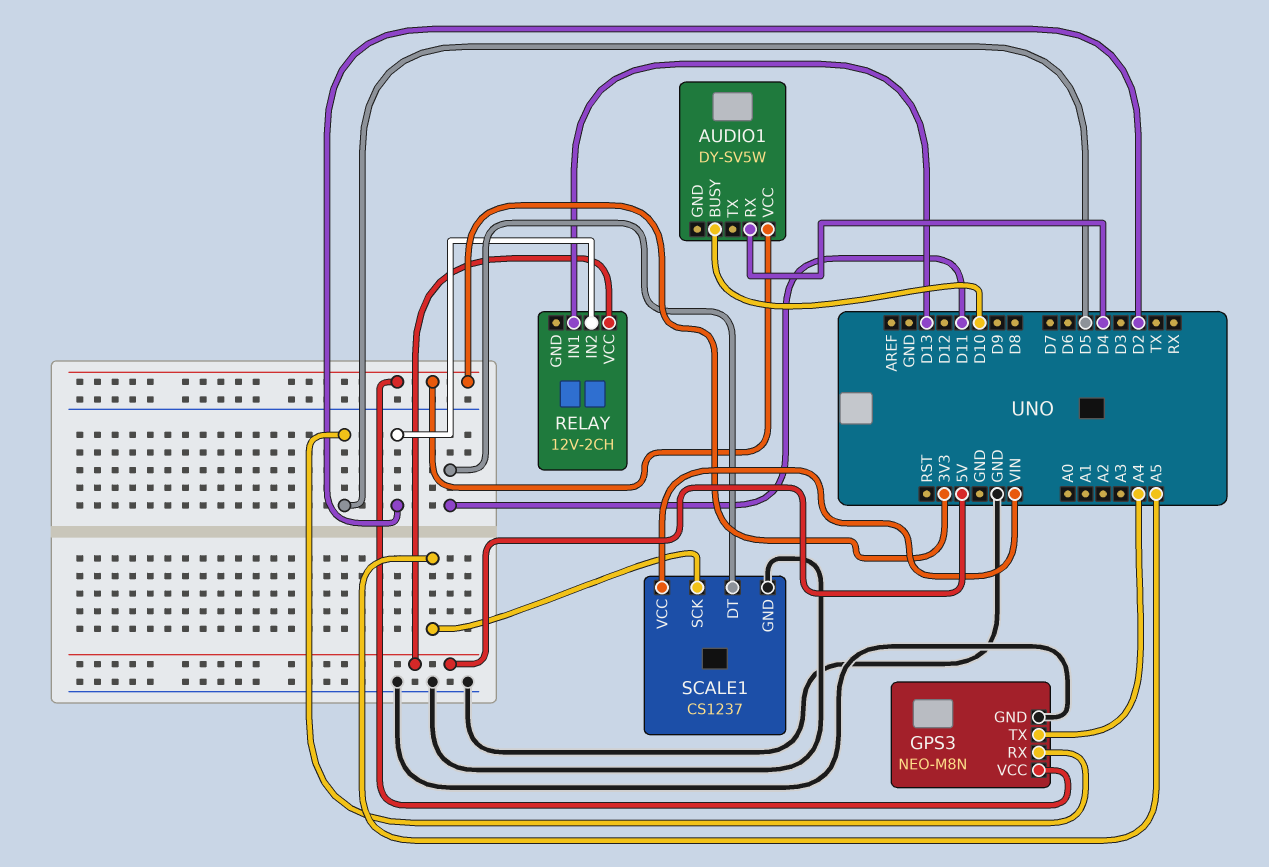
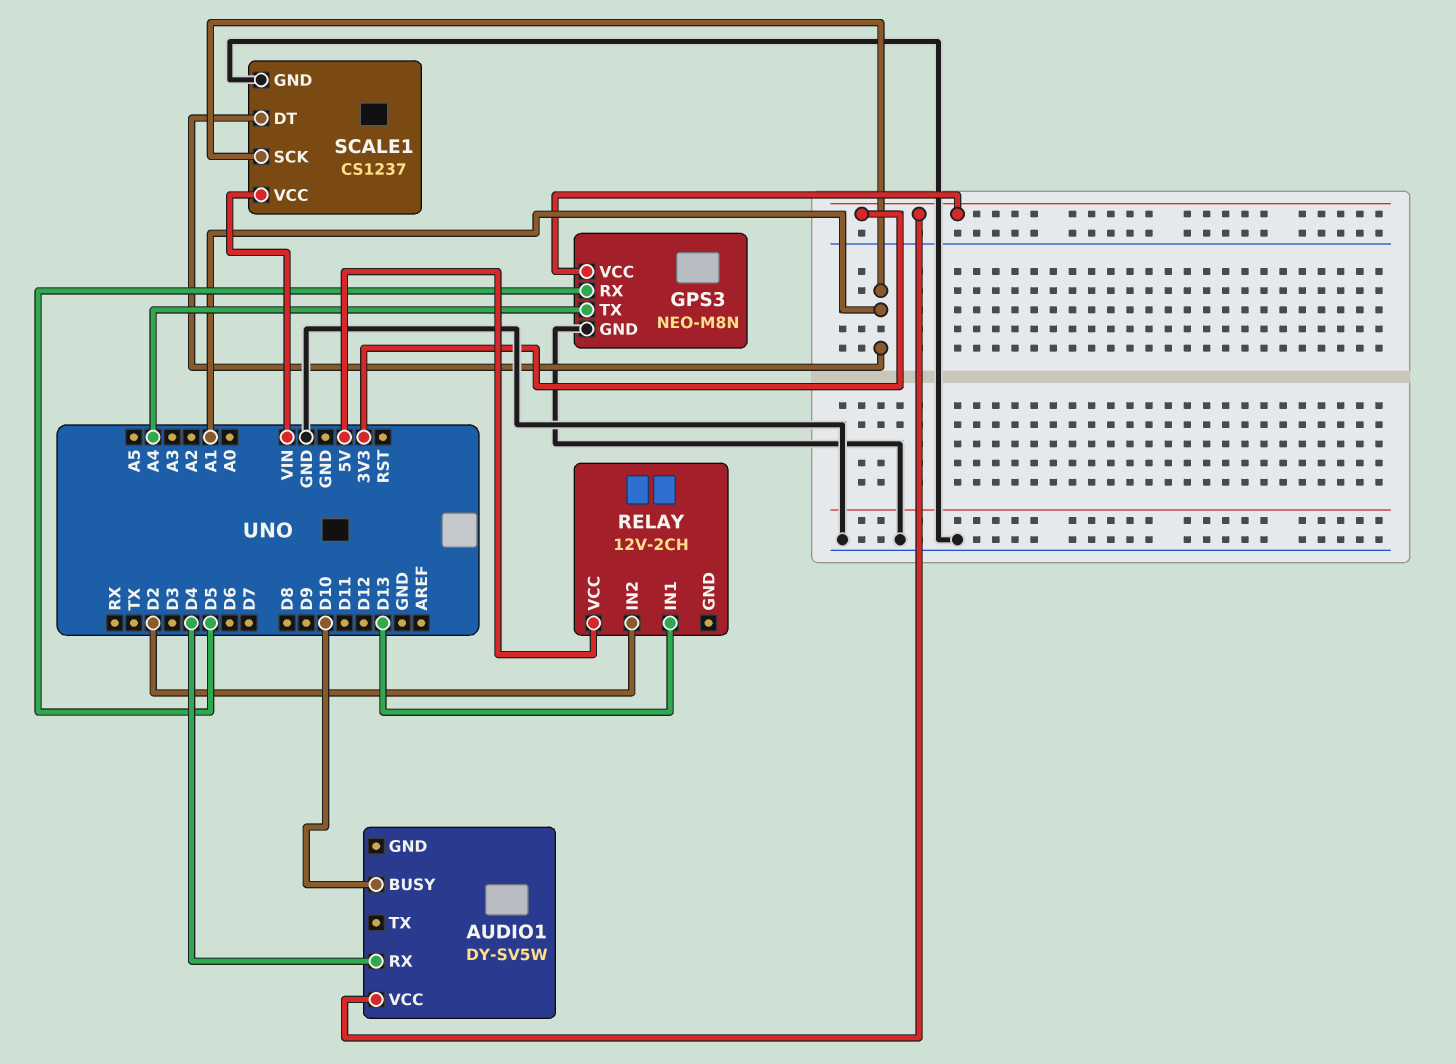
SCALE1 pin DT: D11 -> A1
SCALE1 pin SCK: A5 -> A1

